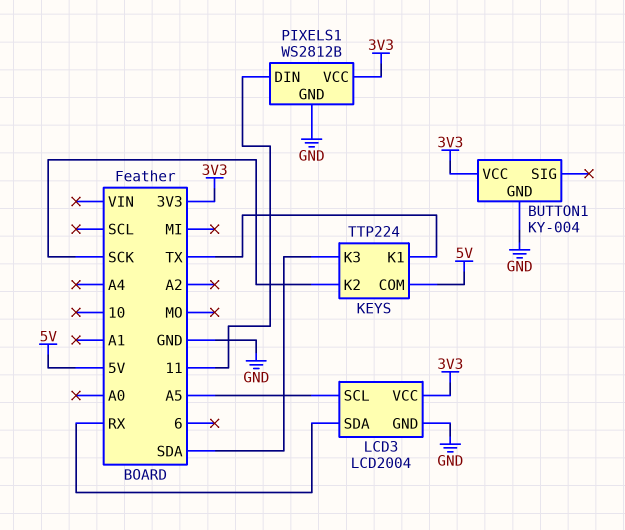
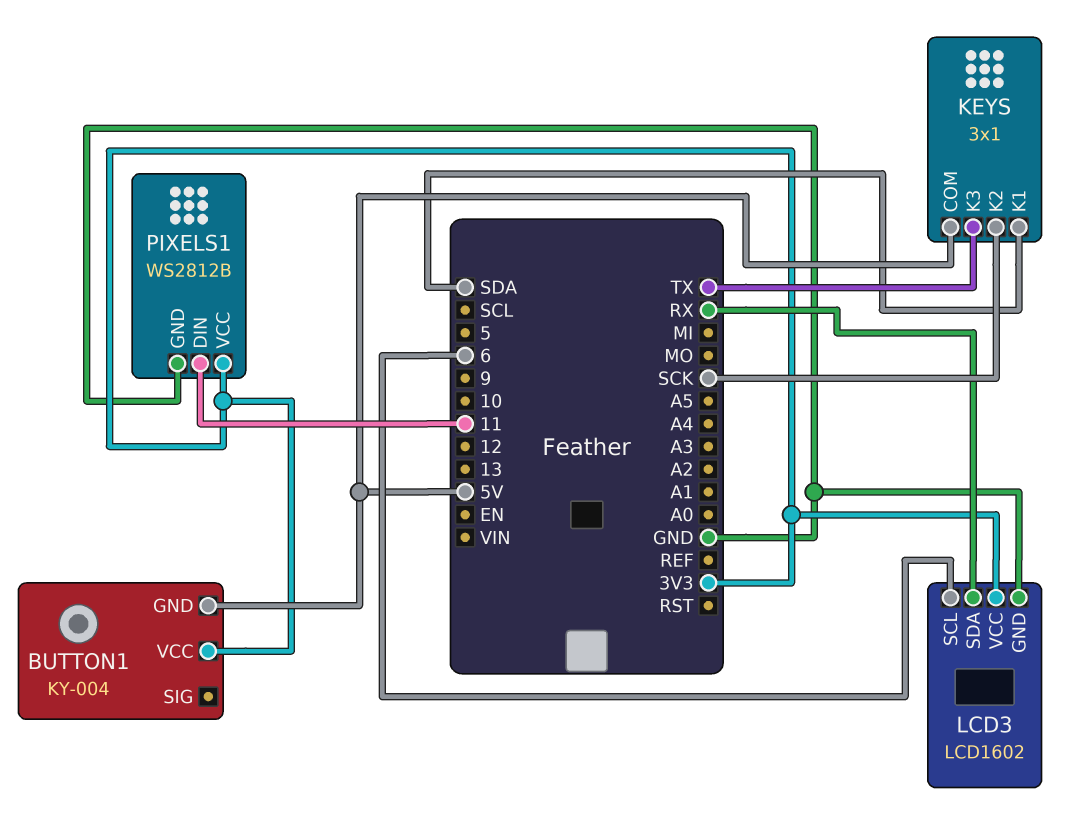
BUTTON1 pin GND: GND -> 5V
KEYS: TTP224 -> 3x1
KEYS pin K1: TX -> SDA
KEYS pin K3: SDA -> TX
LCD3: LCD2004 -> LCD1602
LCD3 pin SCL: A5 -> 6

